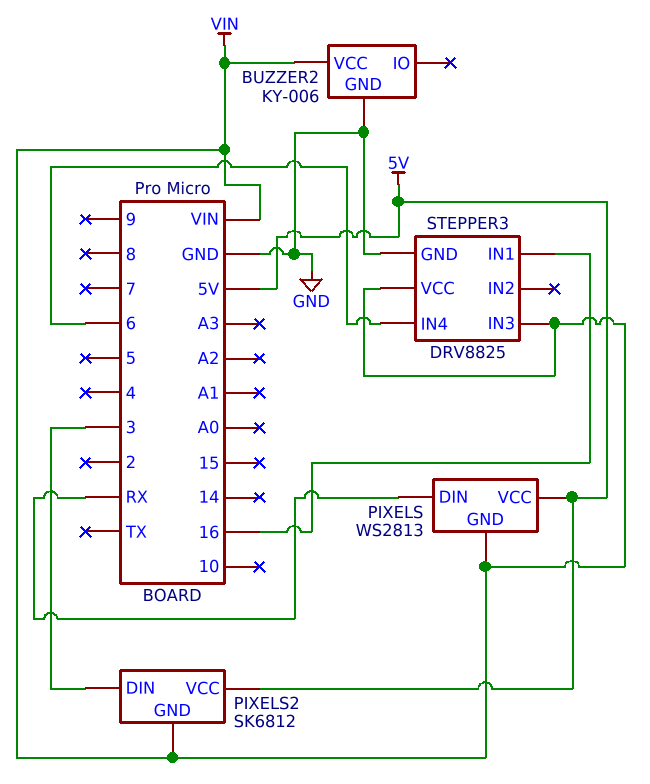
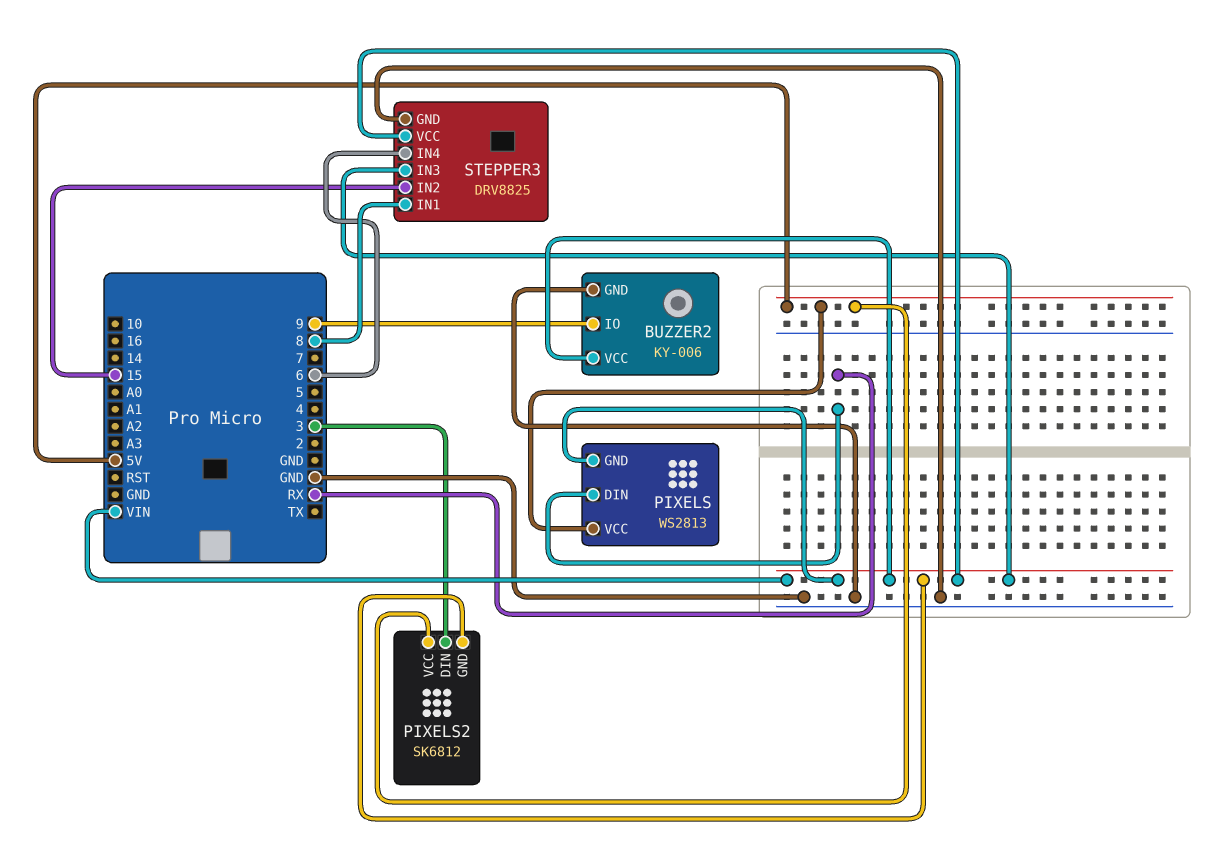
BUZZER2 pin IO: none -> 9
STEPPER3 pin IN1: 16 -> 8
STEPPER3 pin IN2: none -> 15

